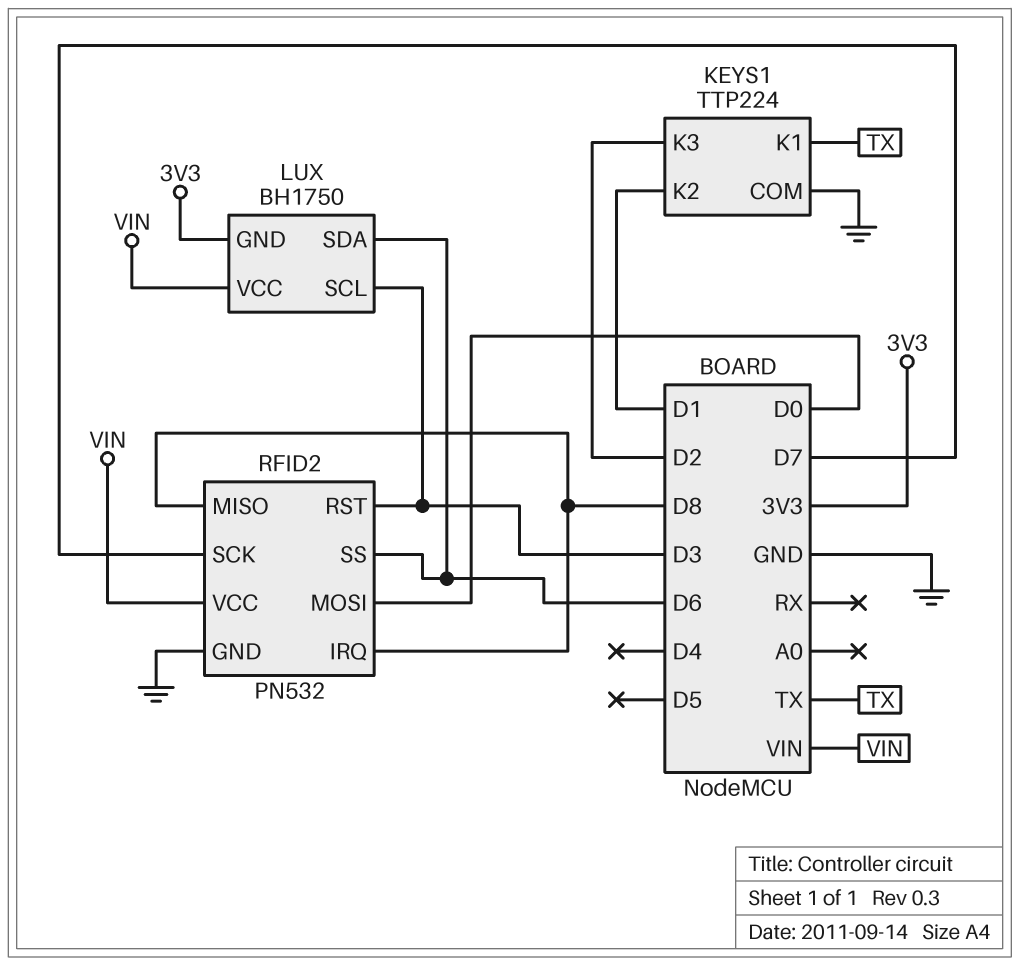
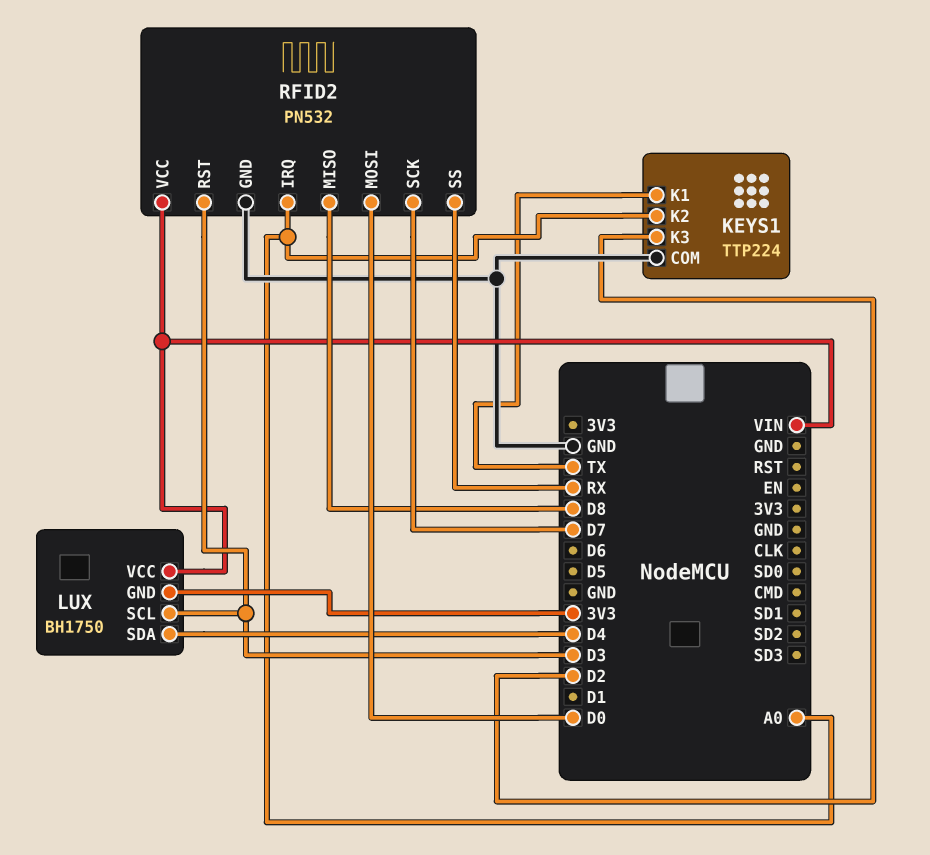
KEYS1 pin K2: D1 -> A0
LUX pin SDA: D6 -> D4
RFID2 pin IRQ: D8 -> A0
RFID2 pin SS: D6 -> RX

